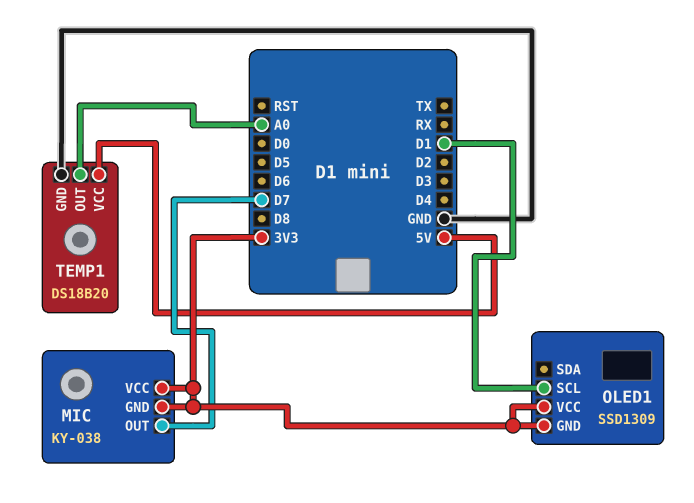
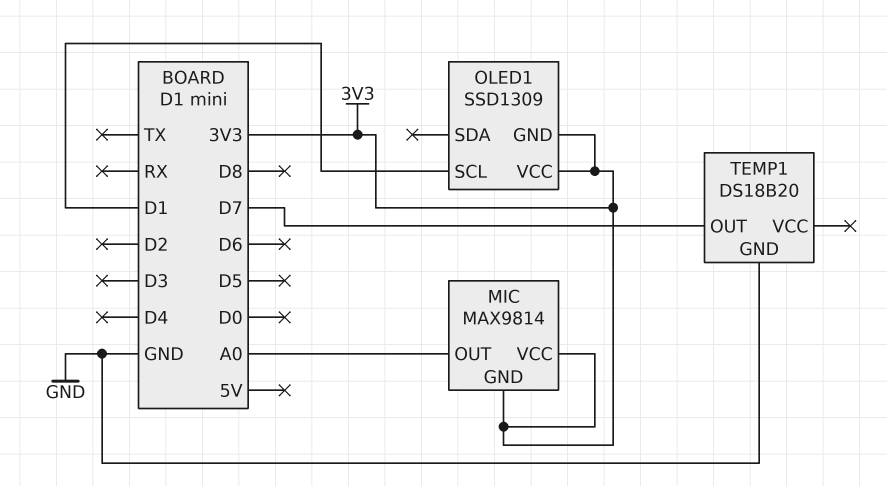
MIC: KY-038 -> MAX9814
MIC pin OUT: D7 -> A0
TEMP1 pin OUT: A0 -> D7
TEMP1 pin VCC: 5V -> none

